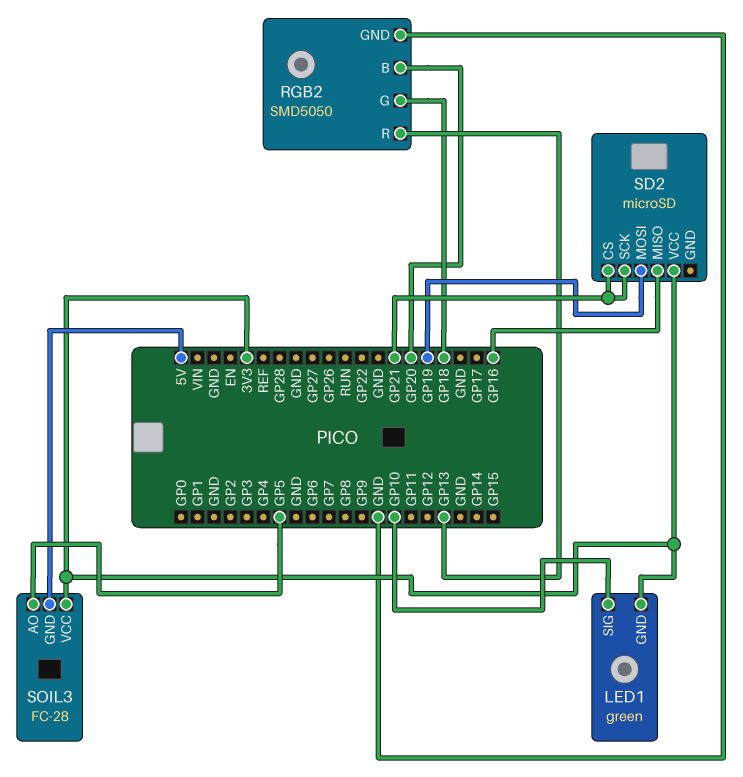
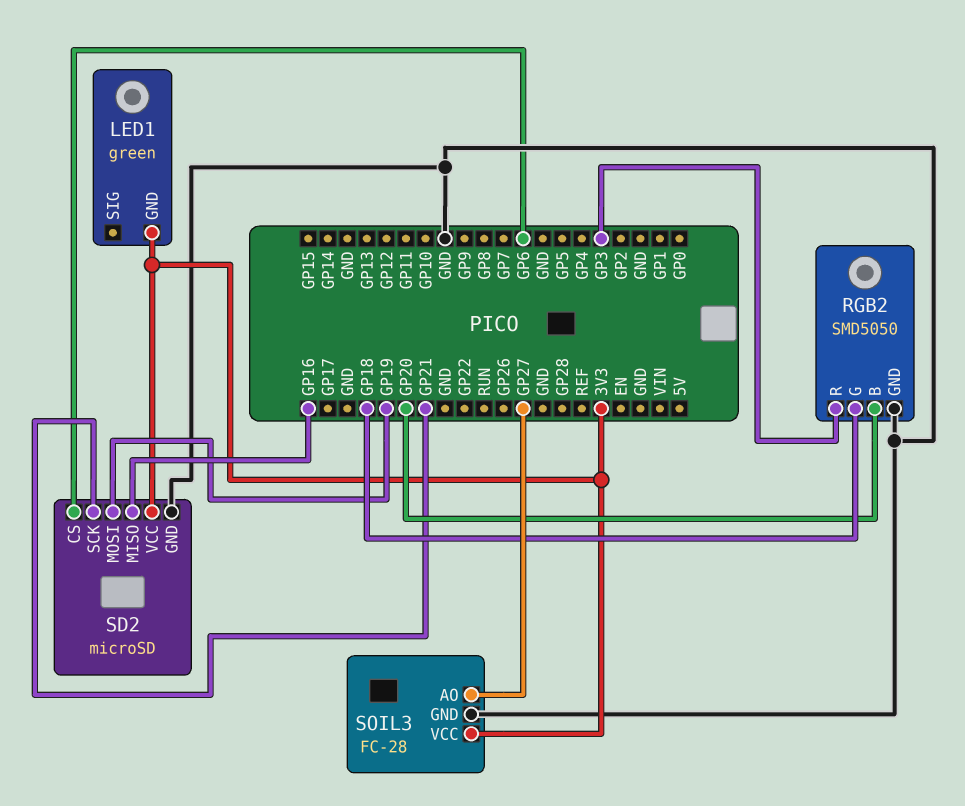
LED1 pin SIG: GP10 -> none
RGB2 pin R: GP13 -> GP3
SD2 pin CS: GP21 -> GP6
SD2 pin GND: none -> GND
SOIL3 pin AO: GP5 -> GP27
SOIL3 pin GND: 5V -> GND

